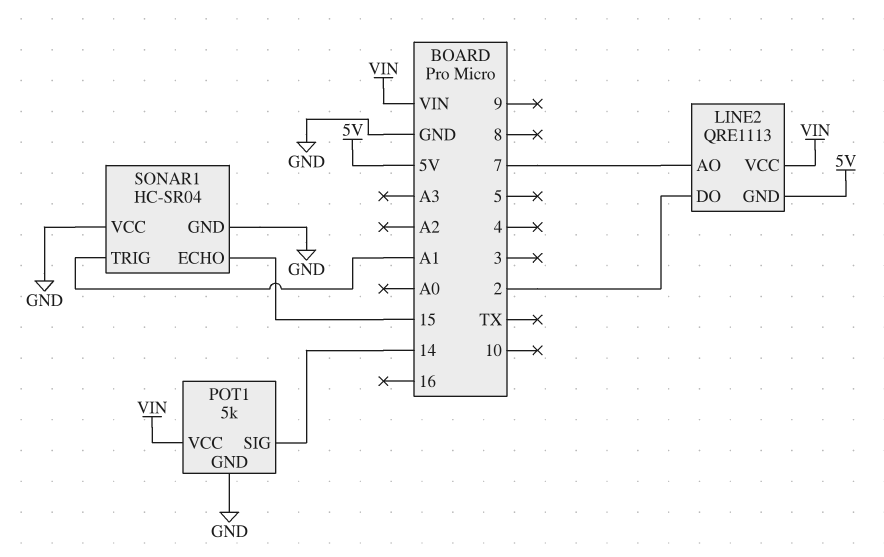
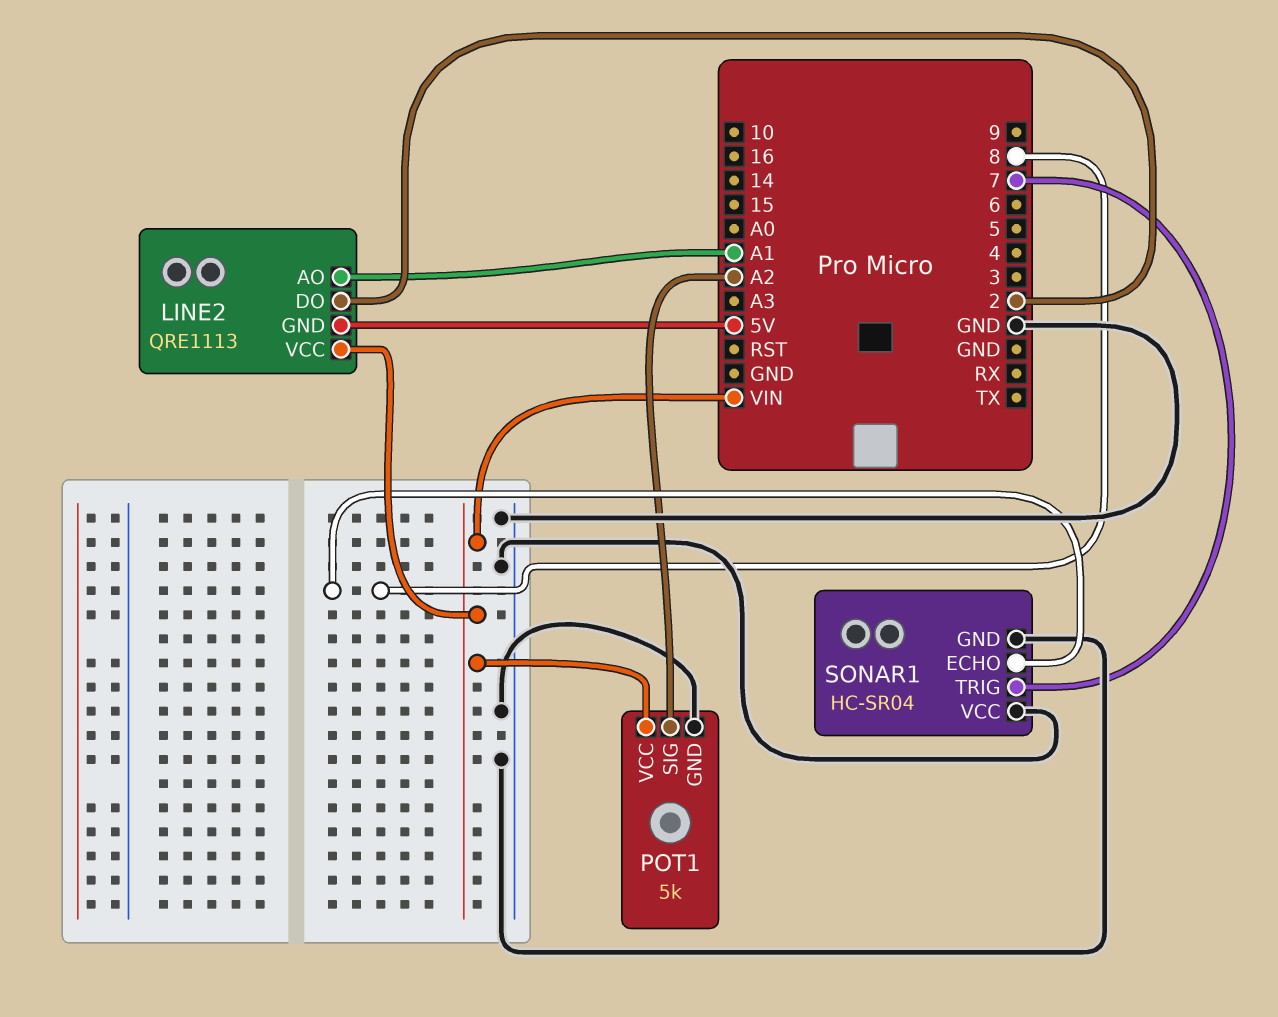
LINE2 pin AO: 7 -> A1
POT1 pin SIG: 14 -> A2
SONAR1 pin ECHO: 15 -> 8
SONAR1 pin TRIG: A1 -> 7

